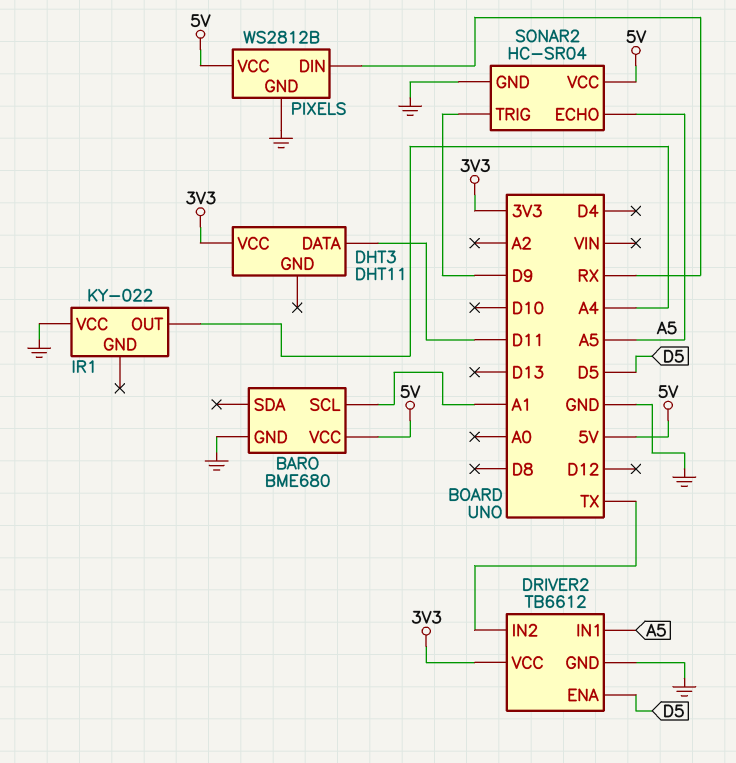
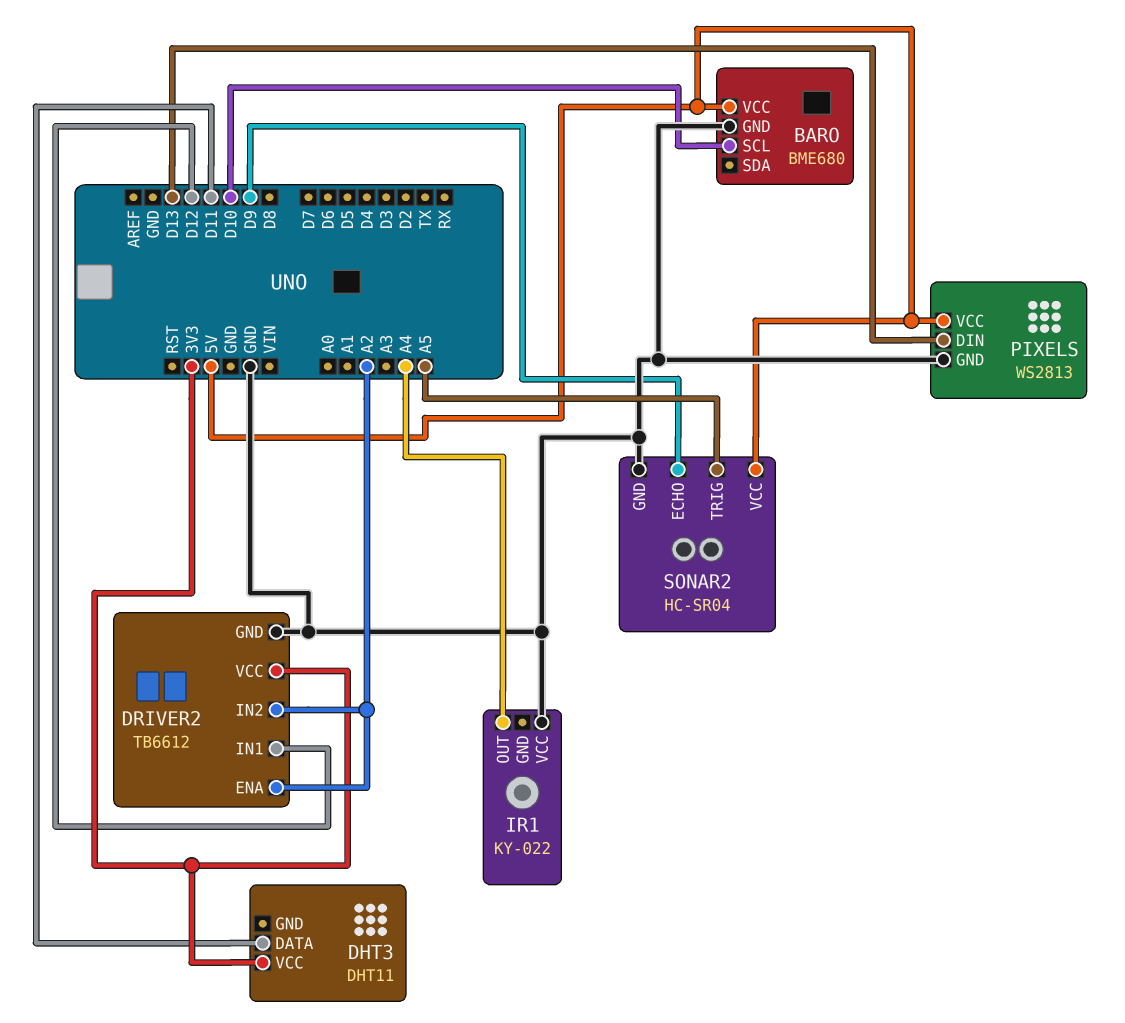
BARO pin SCL: A1 -> D10
DRIVER2 pin ENA: D5 -> A2
DRIVER2 pin IN1: A5 -> D12
DRIVER2 pin IN2: TX -> A2
PIXELS: WS2812B -> WS2813
PIXELS pin DIN: RX -> D13
SONAR2 pin ECHO: A5 -> D9
SONAR2 pin TRIG: D9 -> A5

